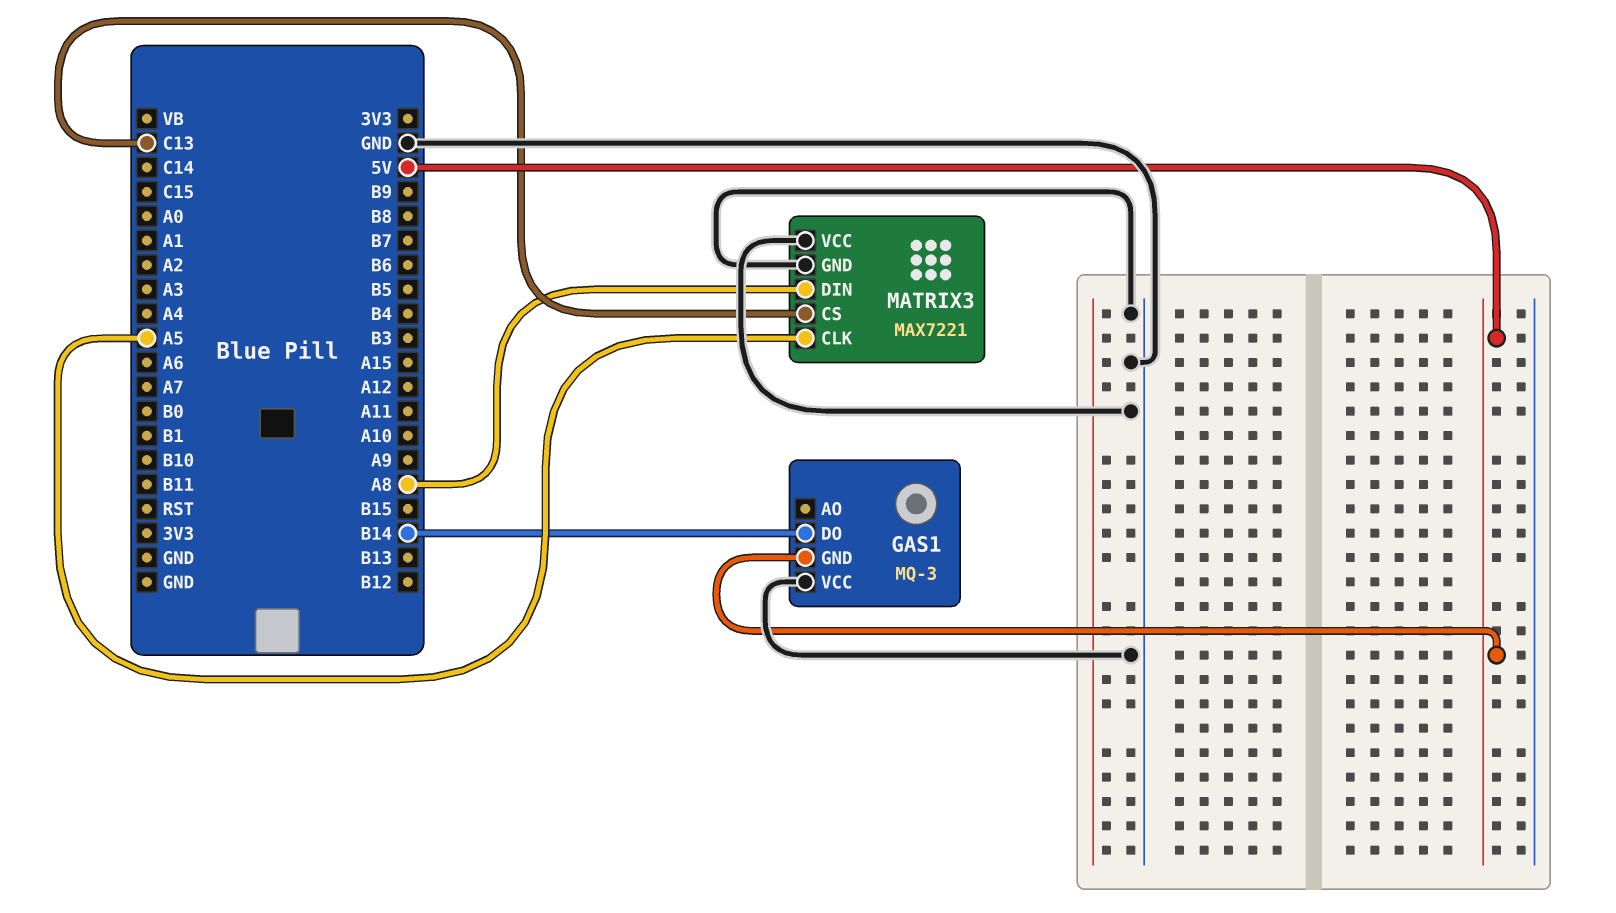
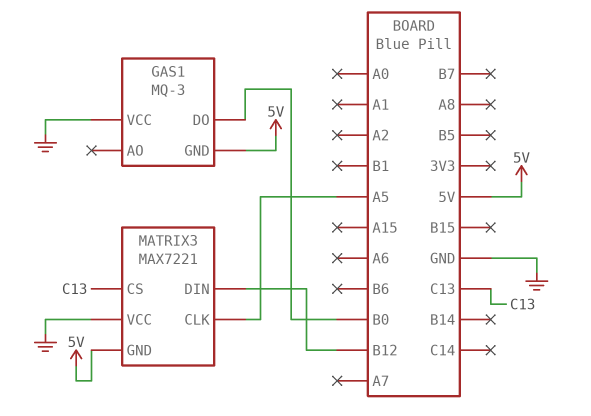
GAS1 pin DO: B14 -> B0
MATRIX3 pin DIN: A8 -> B12
MATRIX3 pin GND: GND -> 5V

